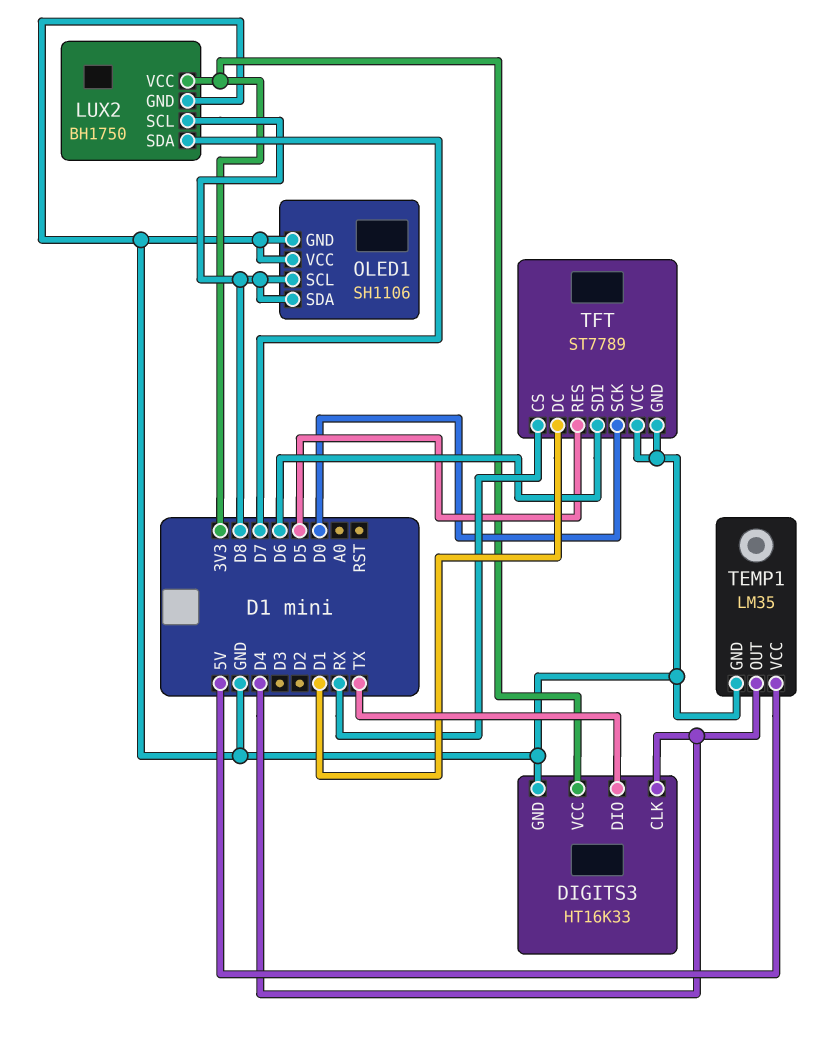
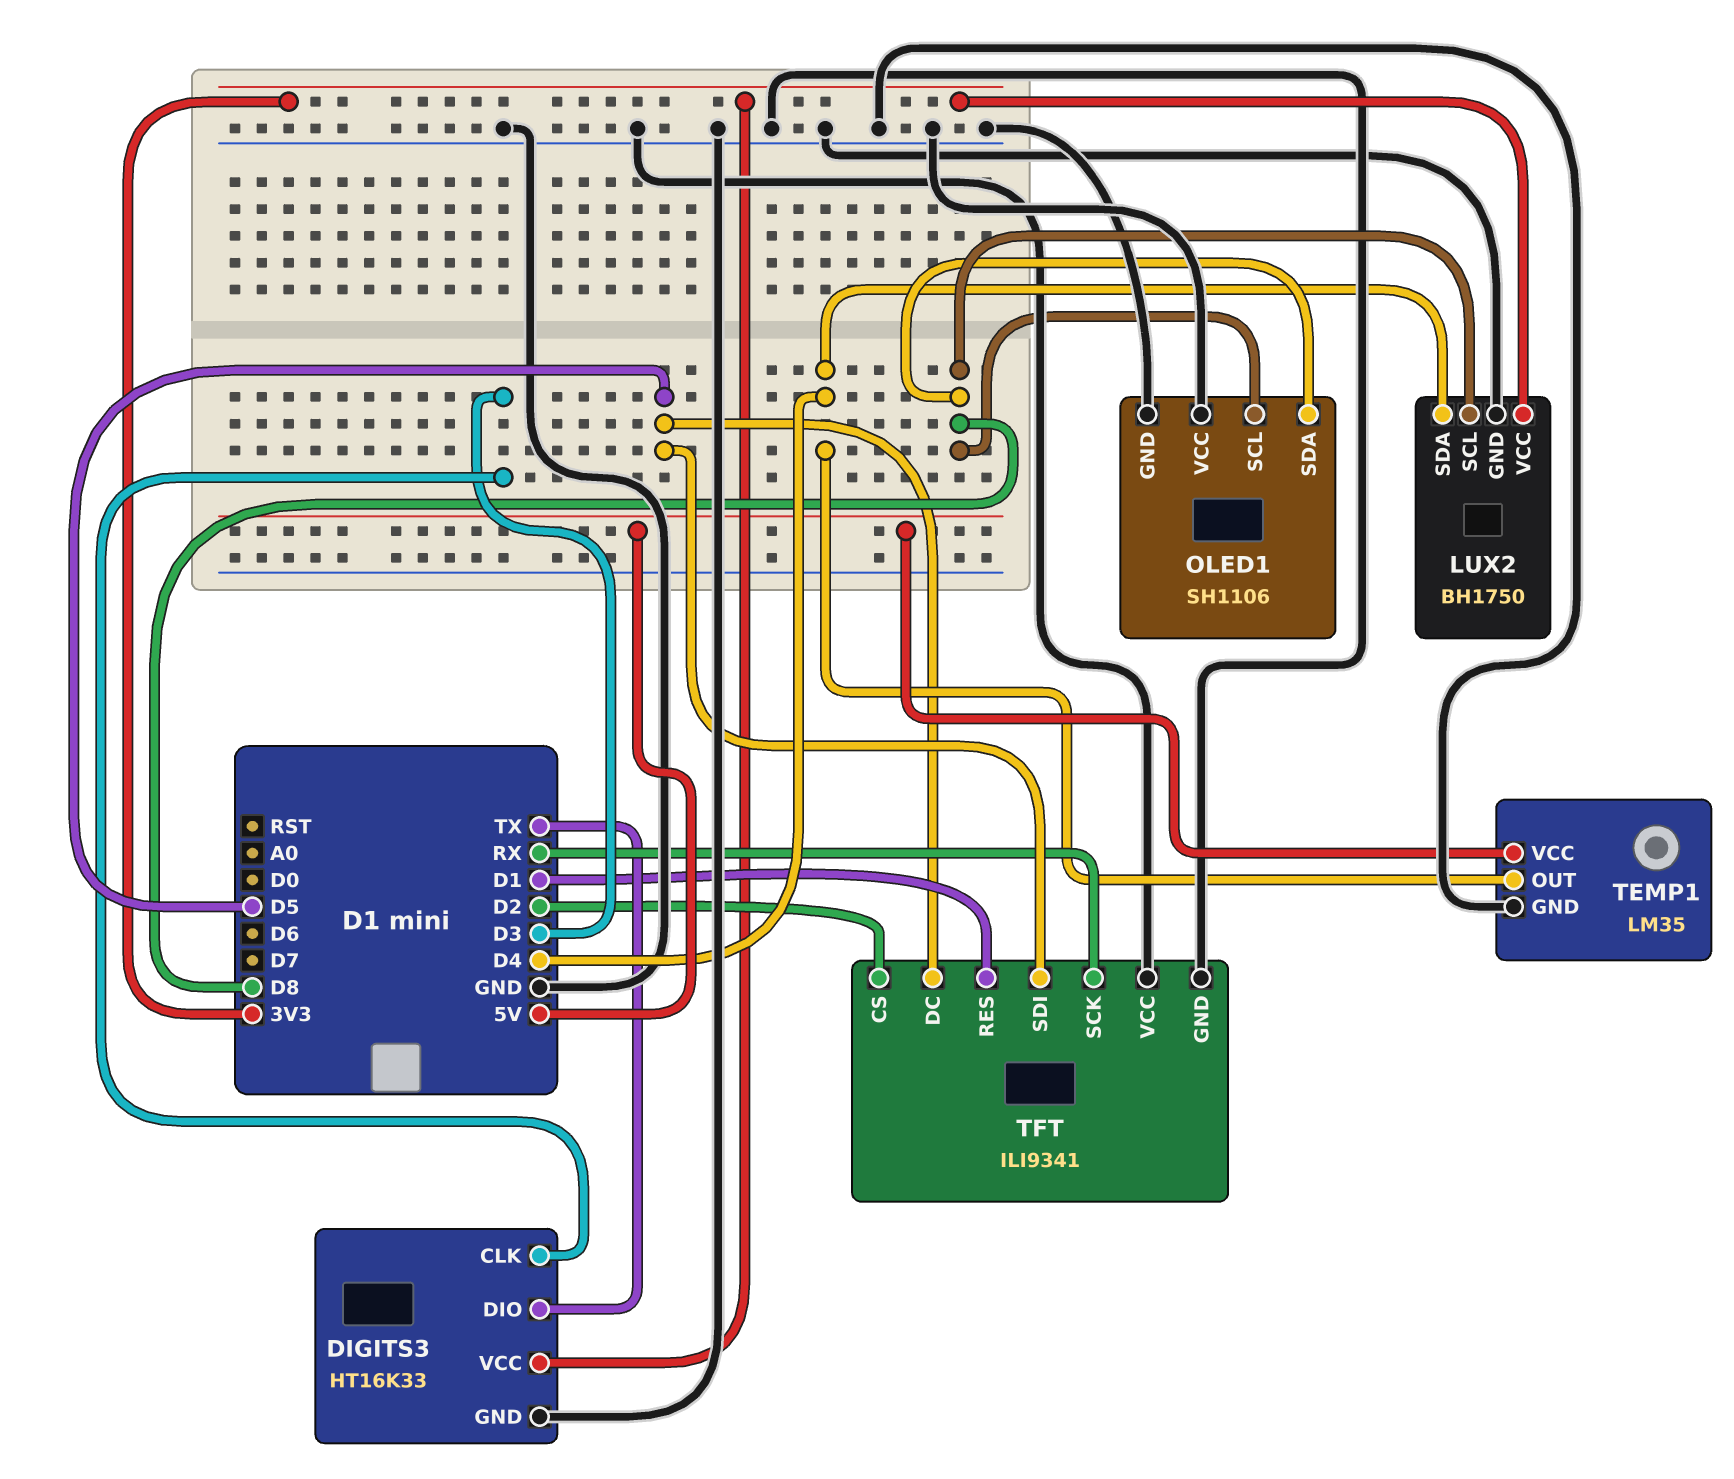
DIGITS3 pin CLK: D4 -> D3
LUX2 pin SDA: D7 -> D4
TFT: ST7789 -> ILI9341
TFT pin CS: RX -> D2
TFT pin DC: D1 -> D5
TFT pin RES: D5 -> D1
TFT pin SCK: D0 -> RX
TFT pin SDI: D6 -> D5

